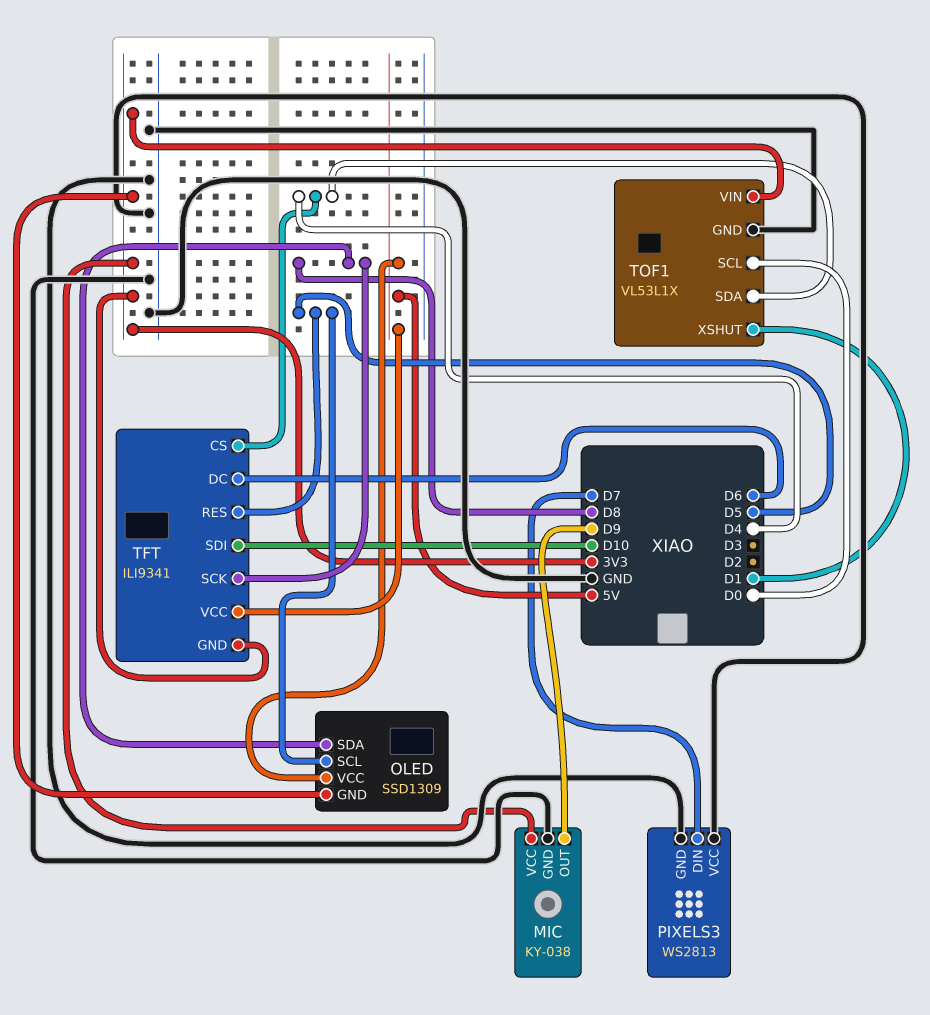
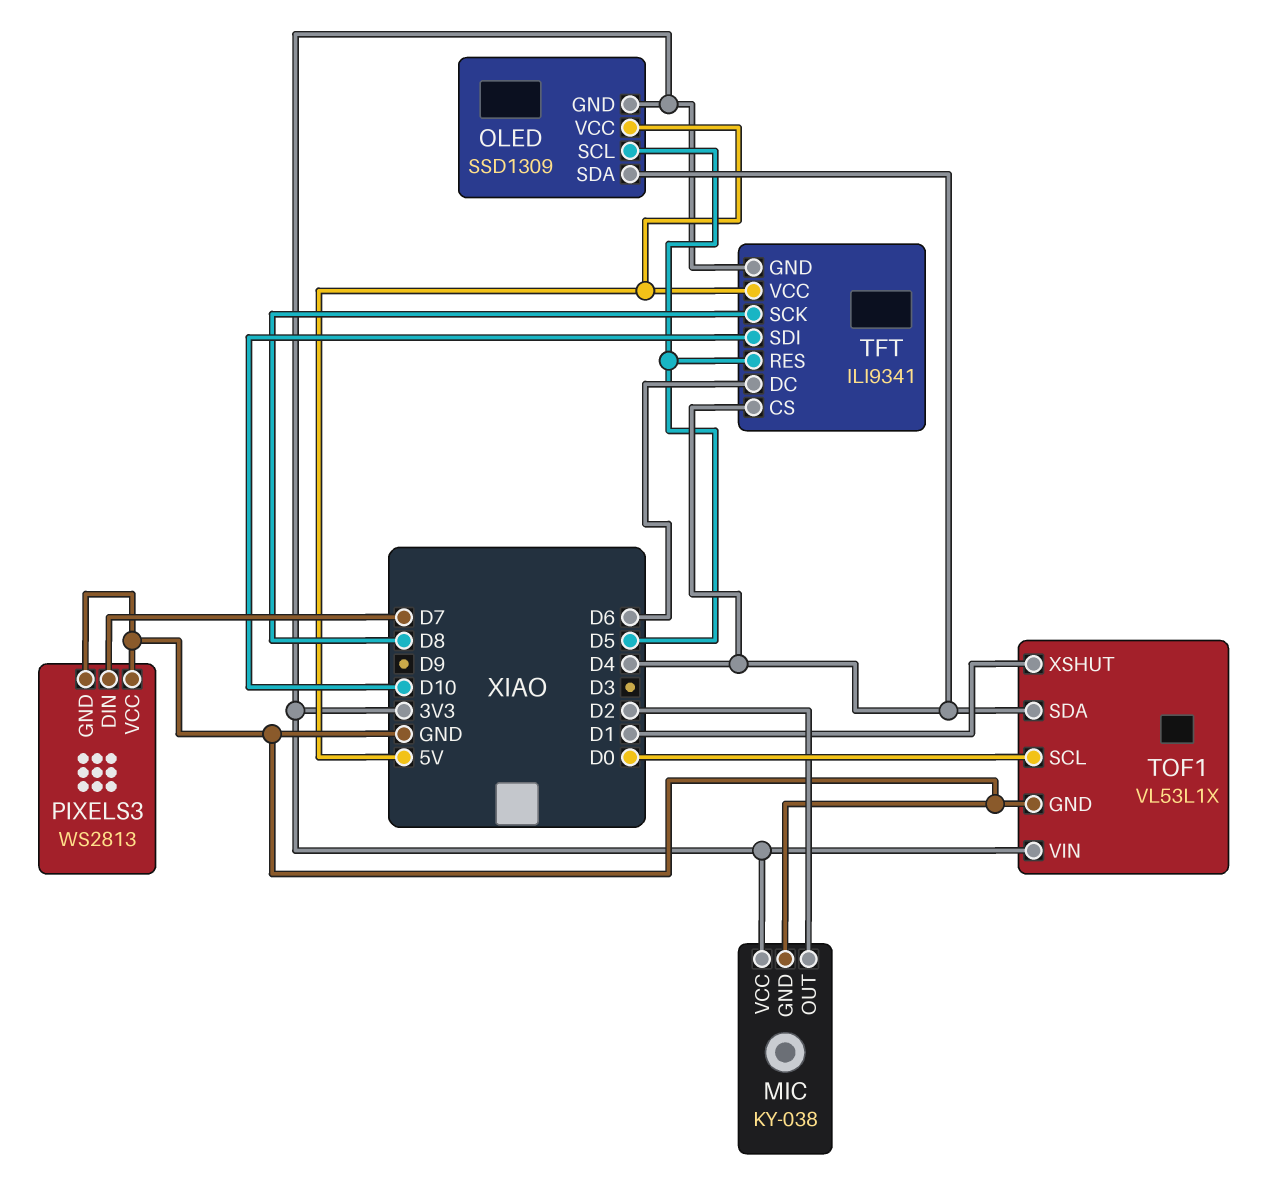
MIC pin OUT: D9 -> D2
OLED pin SDA: D8 -> D4

